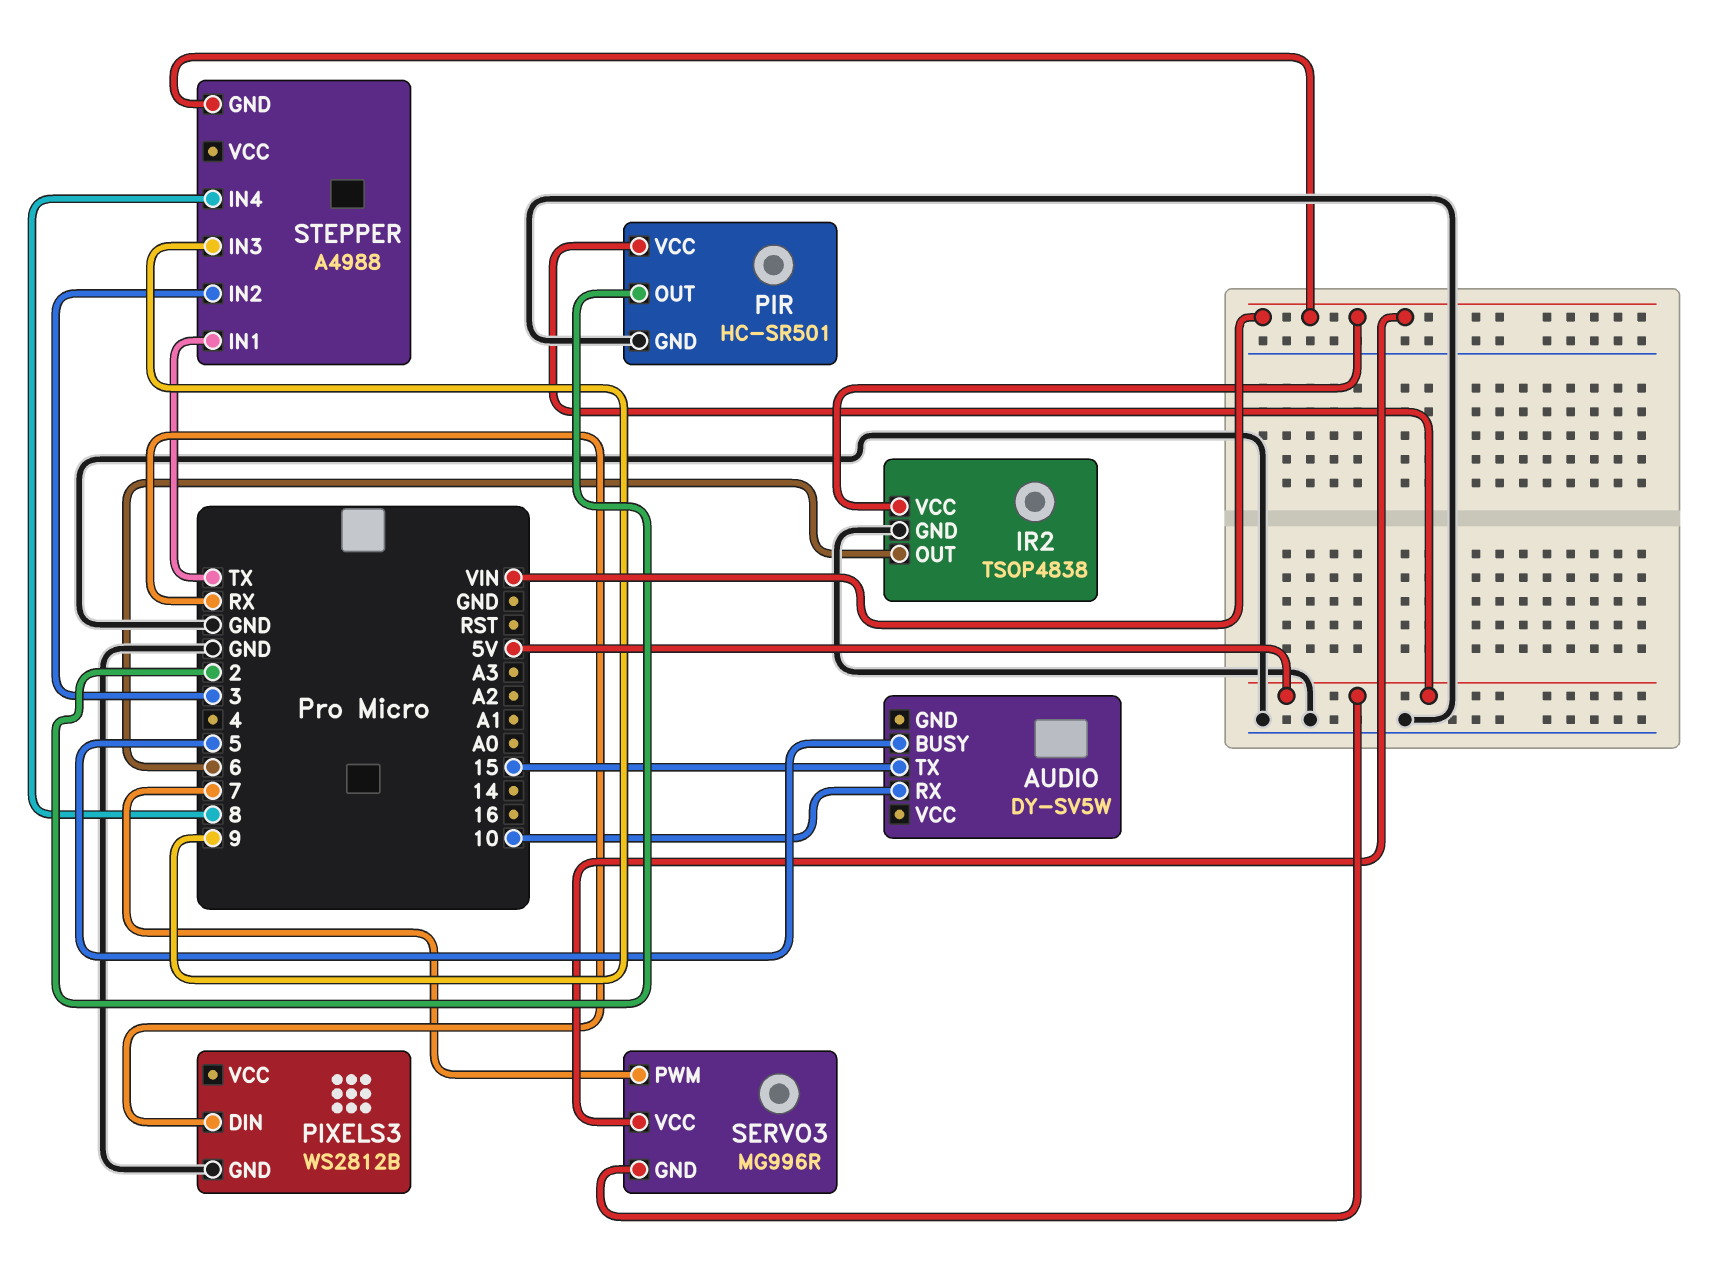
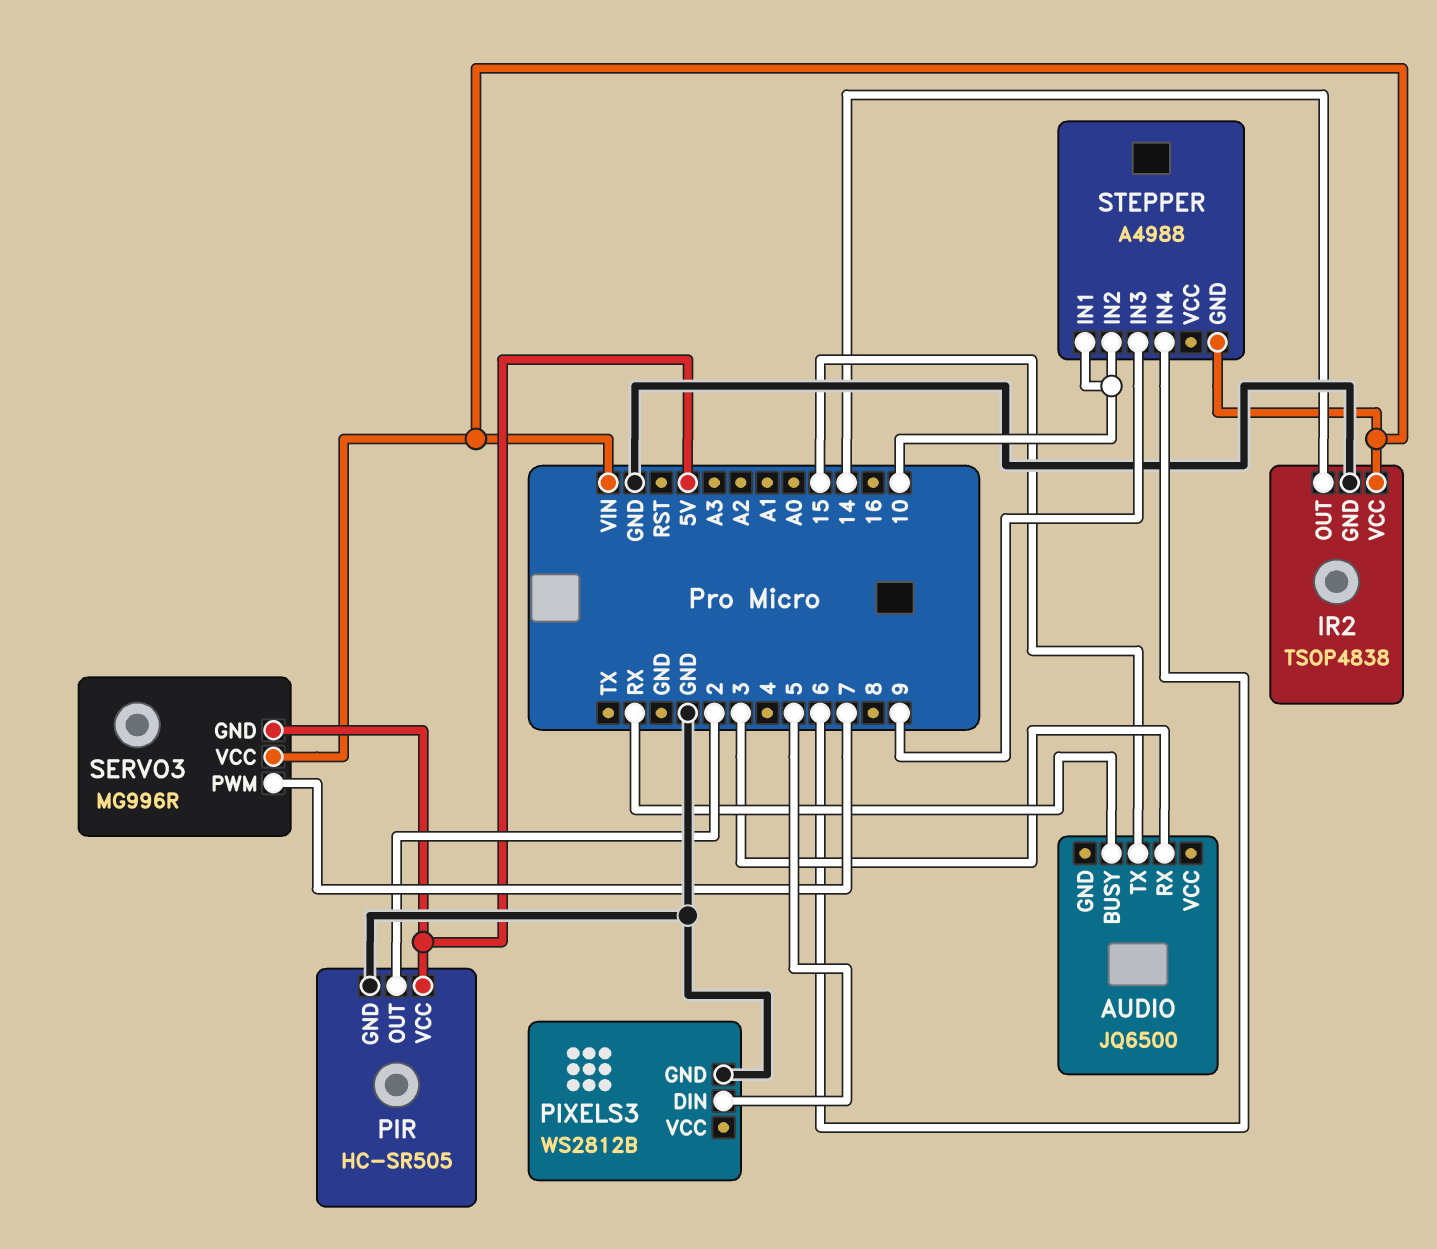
AUDIO: DY-SV5W -> JQ6500
AUDIO pin BUSY: 5 -> RX
AUDIO pin RX: 10 -> 3
IR2 pin OUT: 6 -> 14
PIR: HC-SR501 -> HC-SR505
PIXELS3 pin DIN: RX -> 5
STEPPER pin IN1: TX -> 10
STEPPER pin IN2: 3 -> 10
STEPPER pin IN4: 8 -> 6

